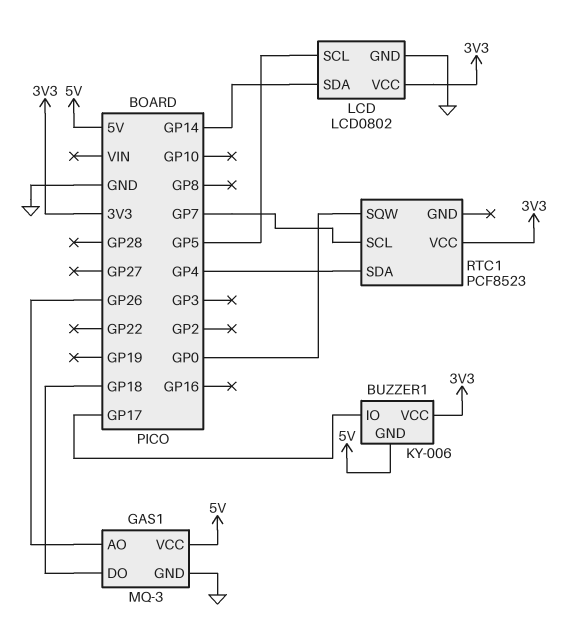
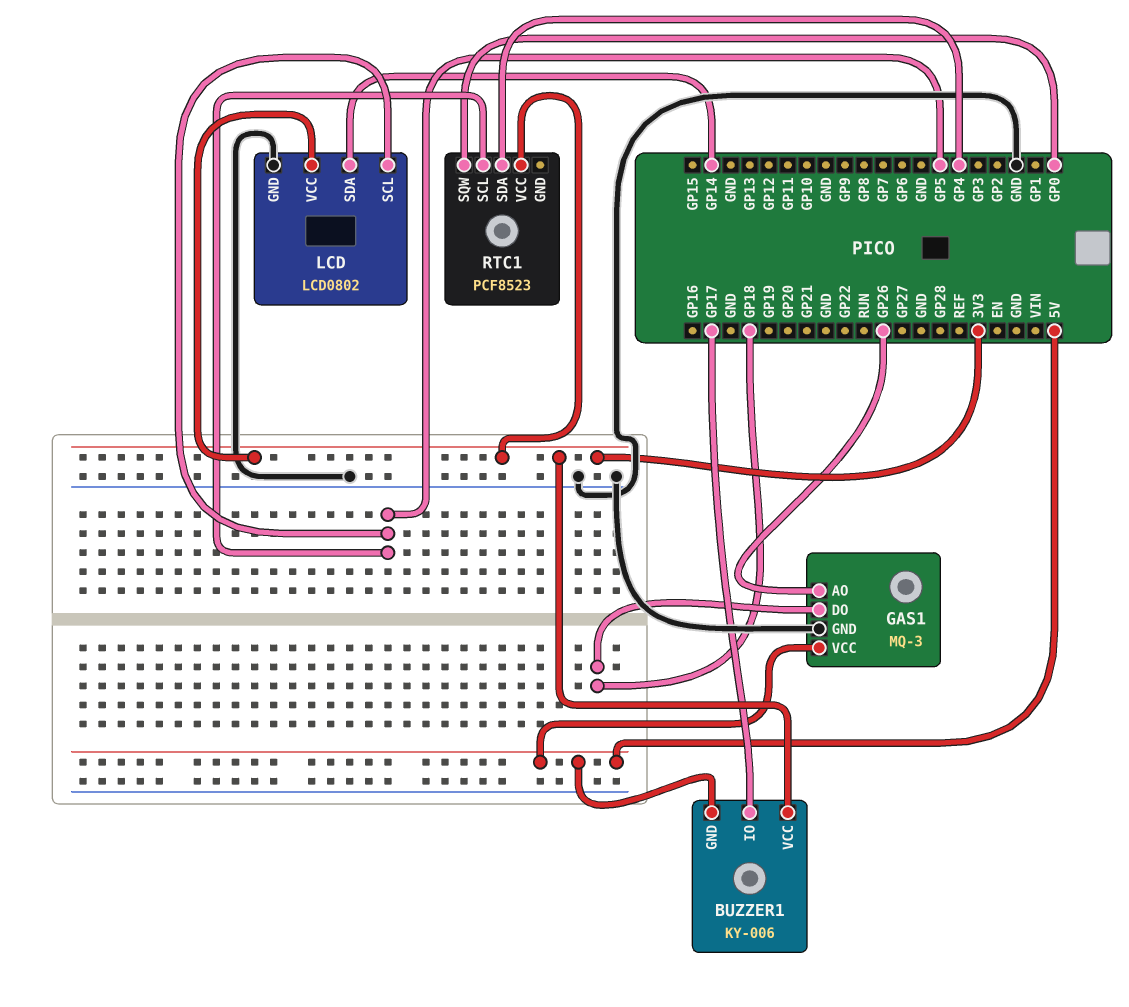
RTC1 pin SCL: GP7 -> GP5

